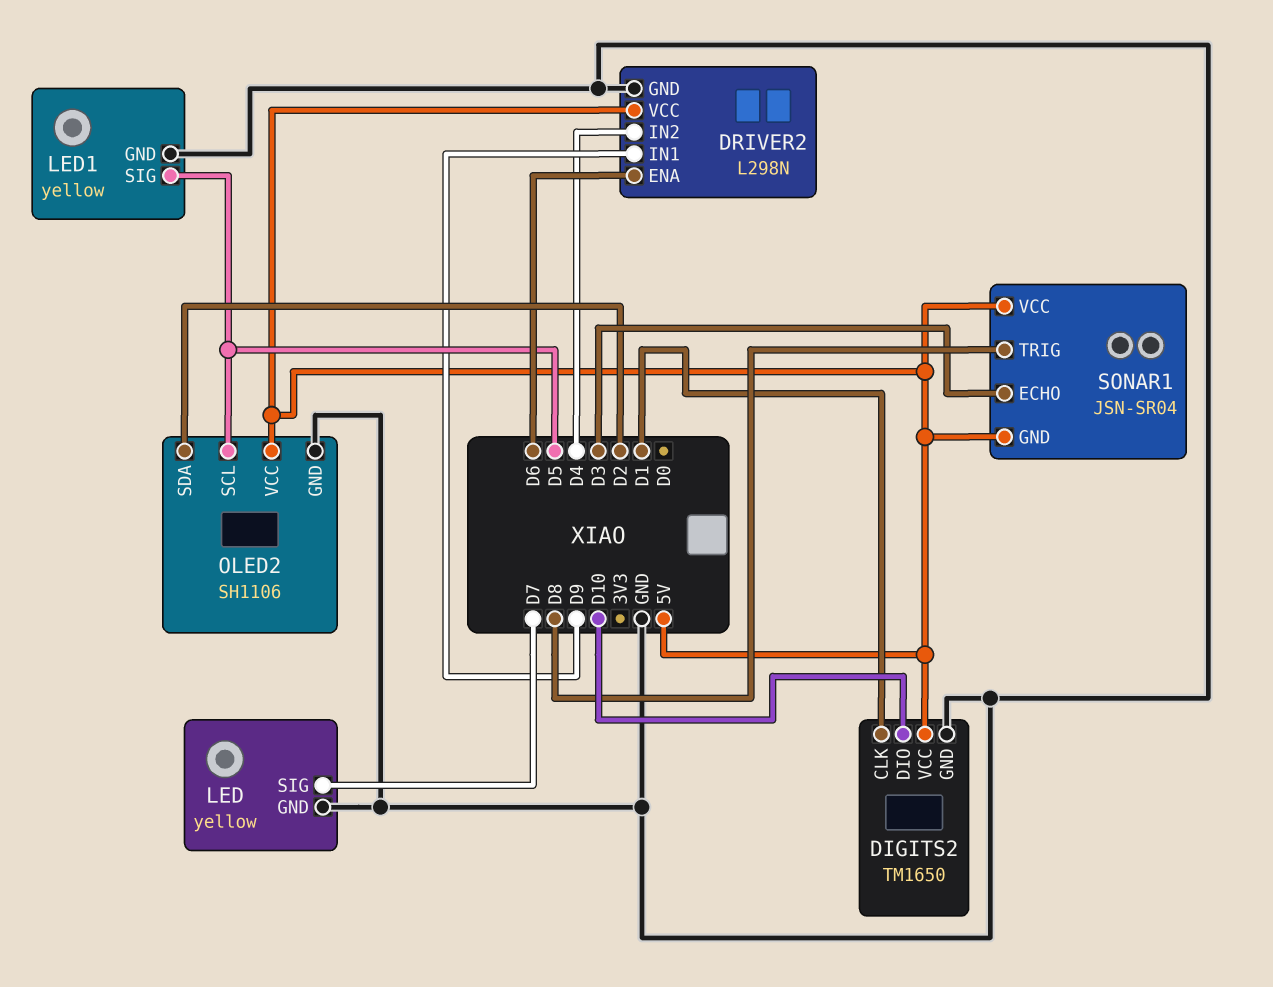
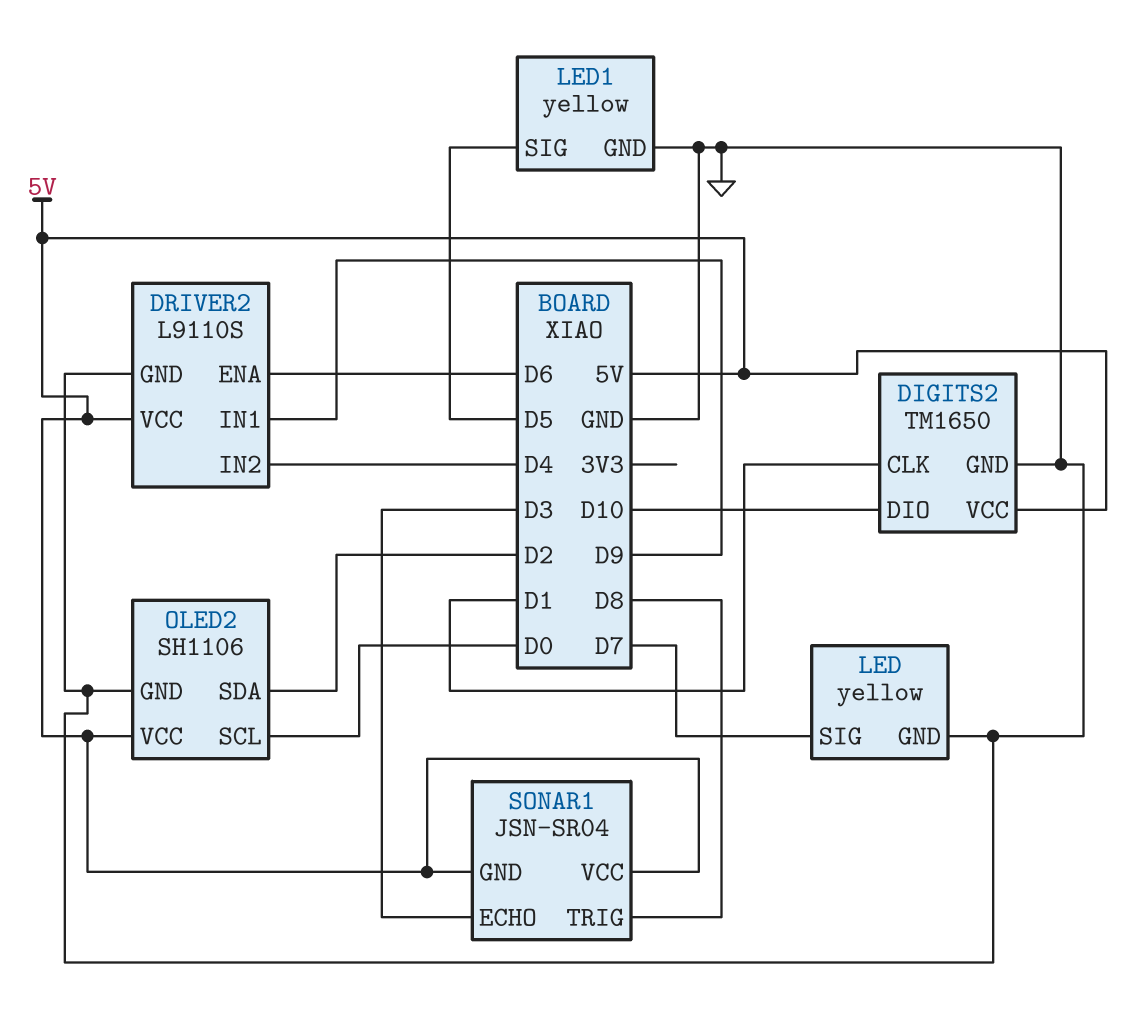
DRIVER2: L298N -> L9110S
OLED2 pin SCL: D5 -> D0

